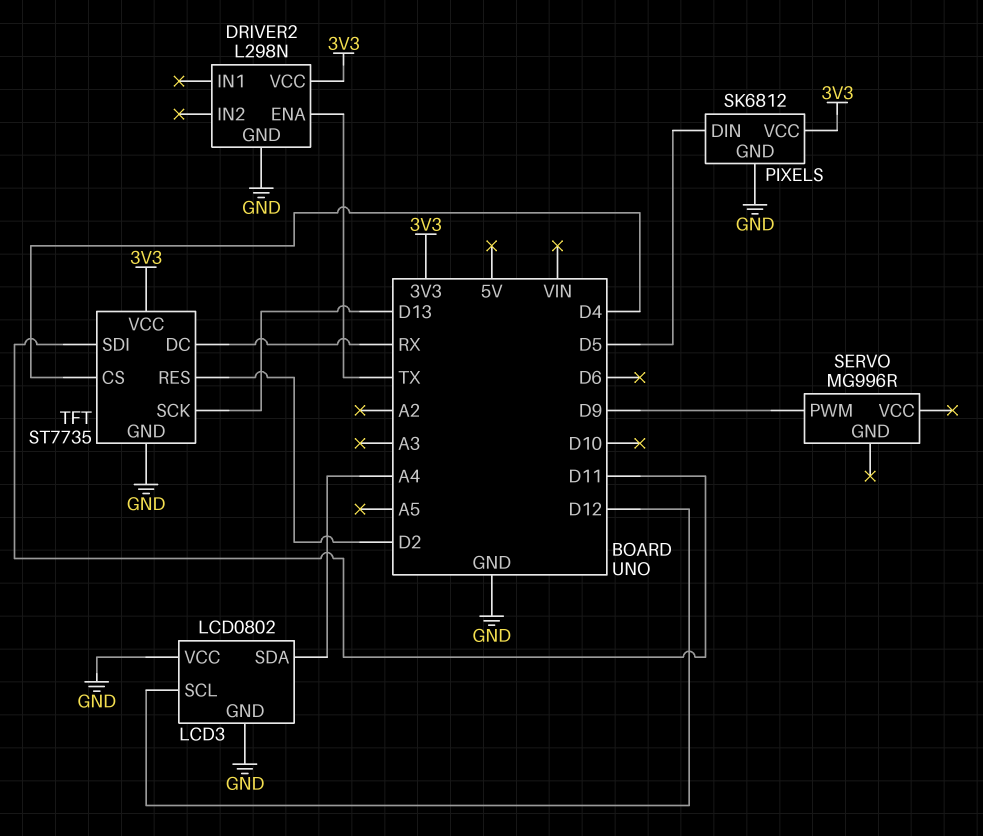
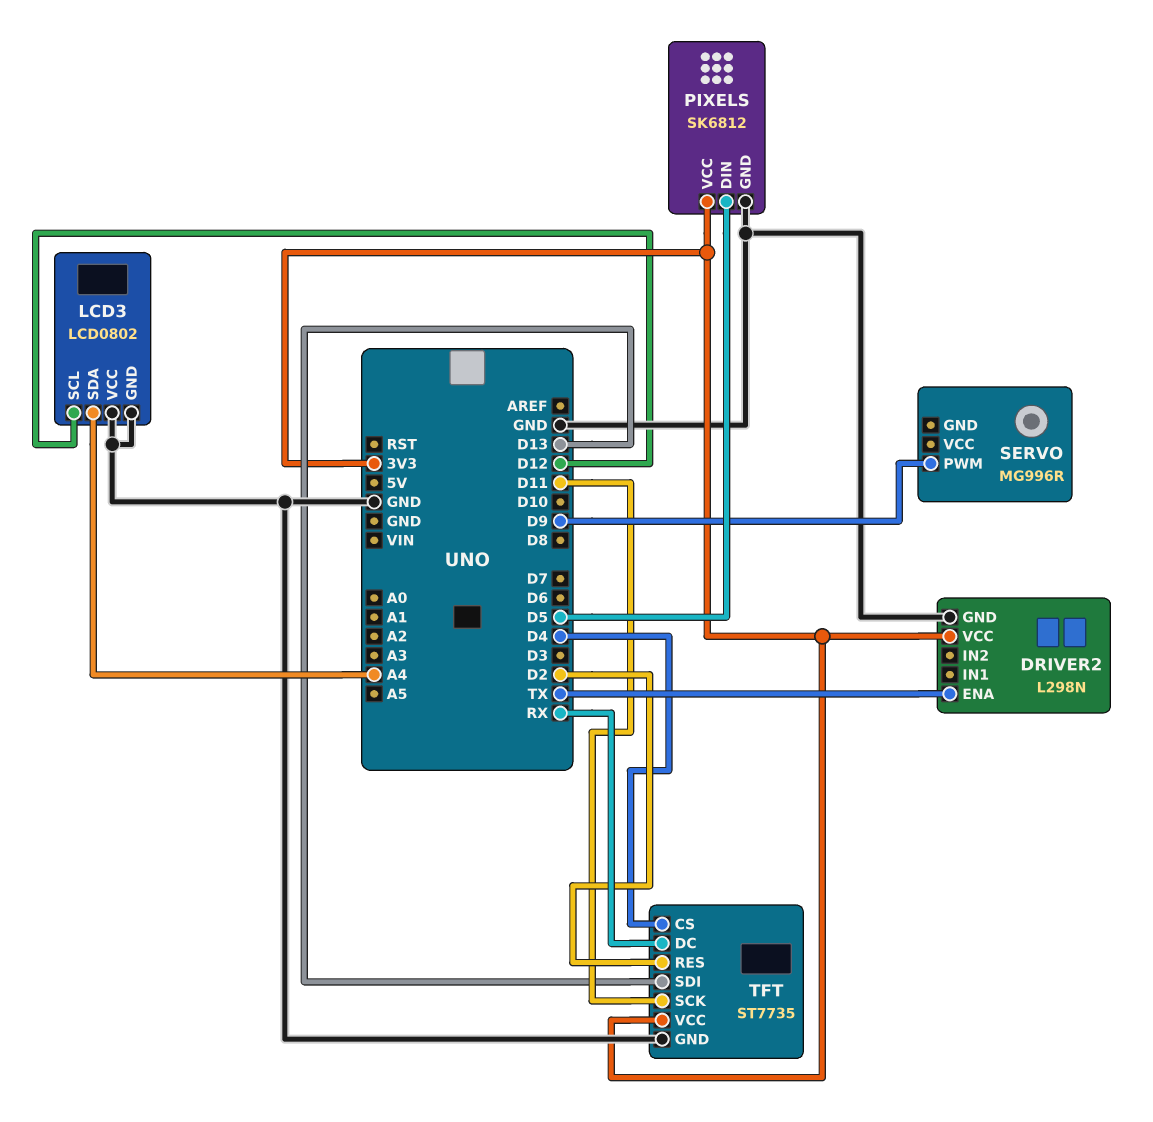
TFT pin SCK: D13 -> D11
TFT pin SDI: D11 -> D13

